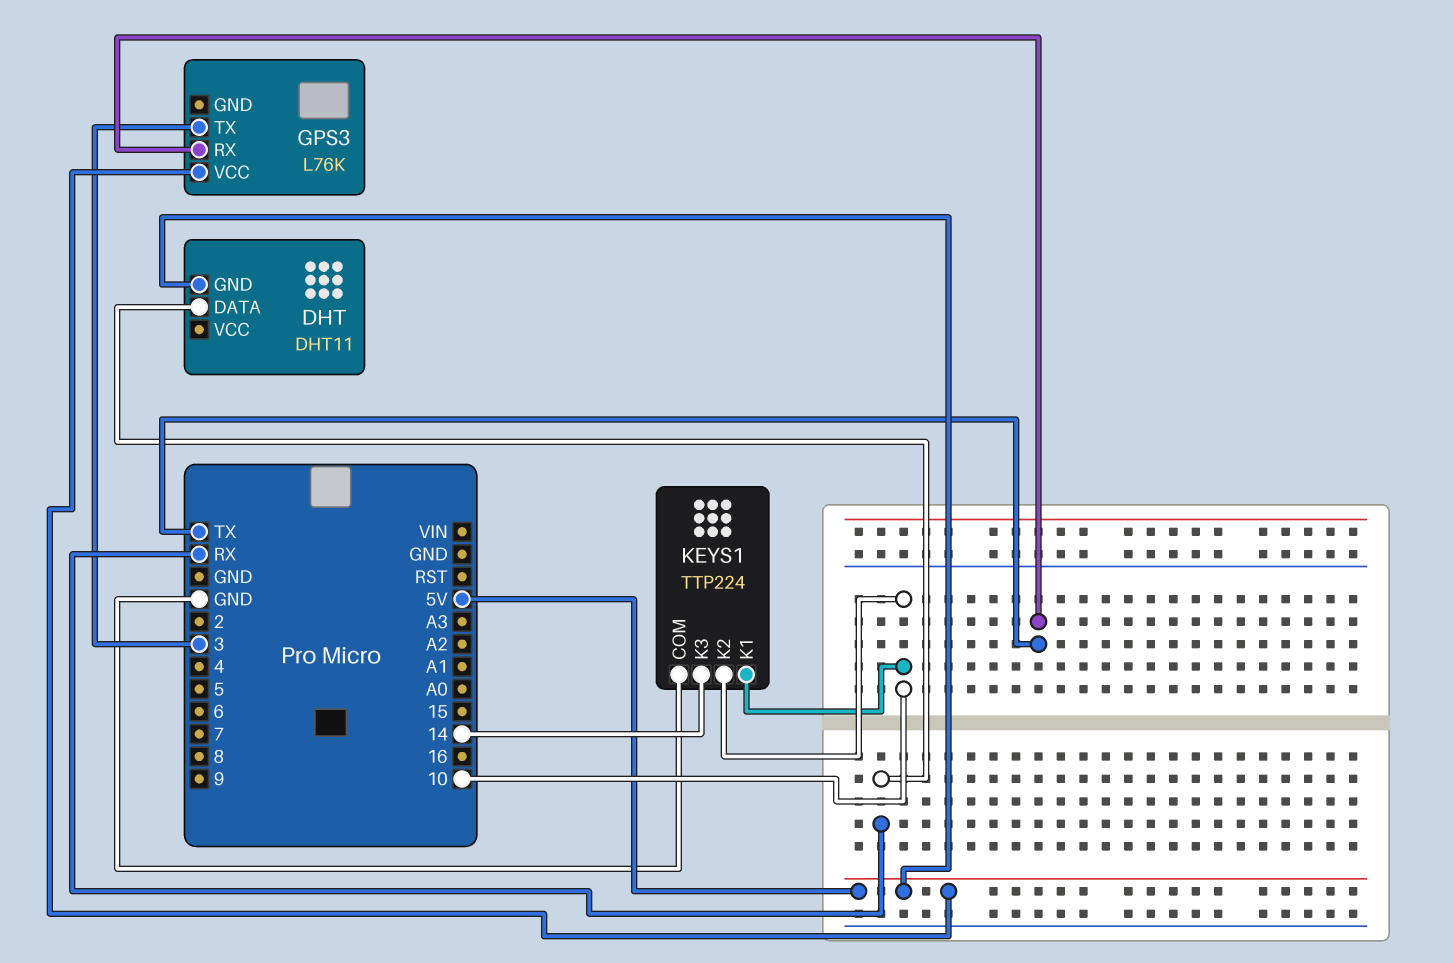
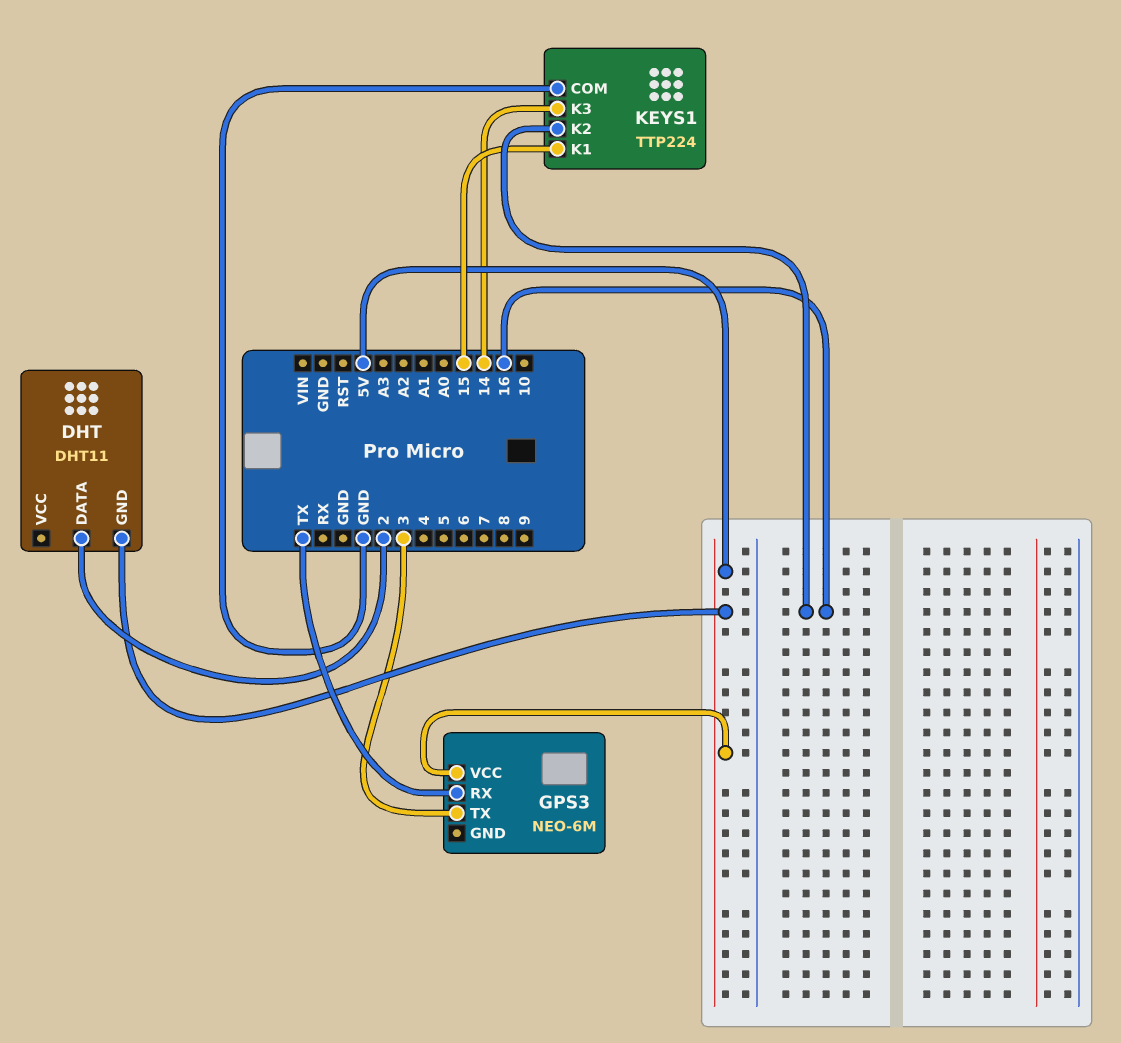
DHT pin DATA: RX -> 2
GPS3: L76K -> NEO-6M
KEYS1 pin K1: 10 -> 15
KEYS1 pin K2: 10 -> 16

